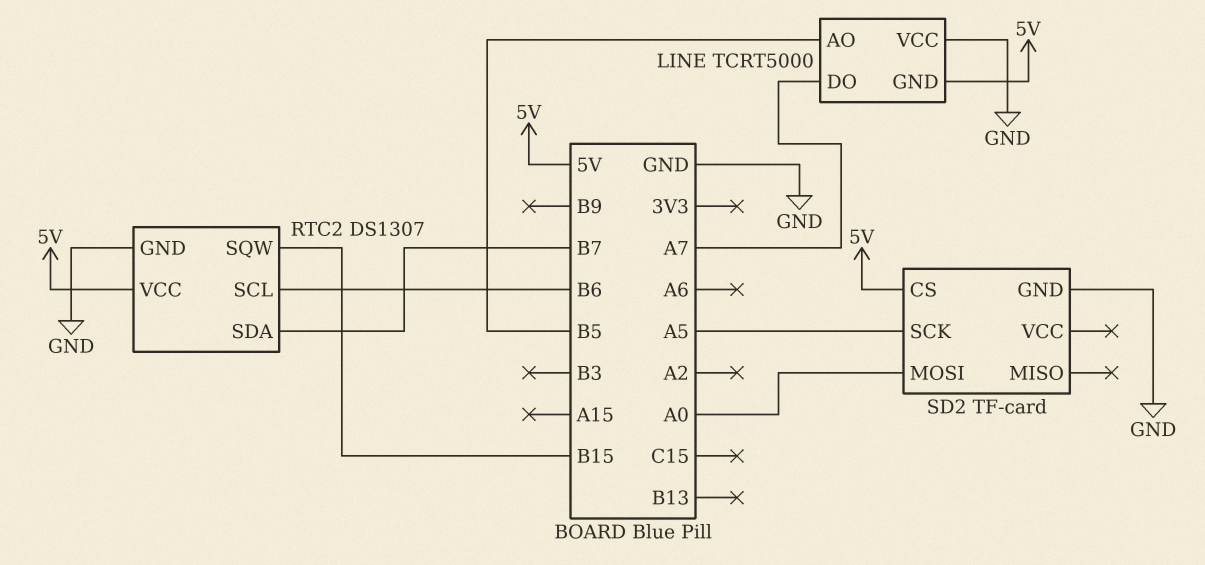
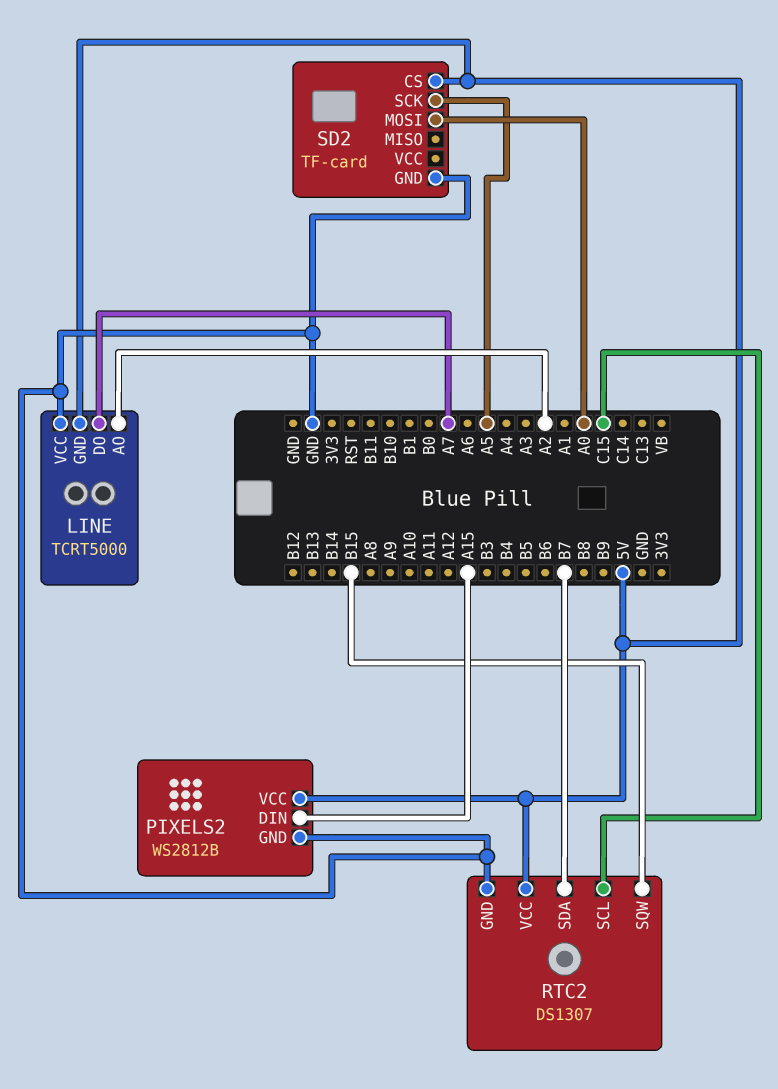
LINE pin AO: B5 -> A2
PIXELS2: none -> WS2812B
PIXELS2 pin DIN: none -> A15
PIXELS2 pin GND: none -> GND
PIXELS2 pin VCC: none -> 5V
RTC2 pin SCL: B6 -> C15

